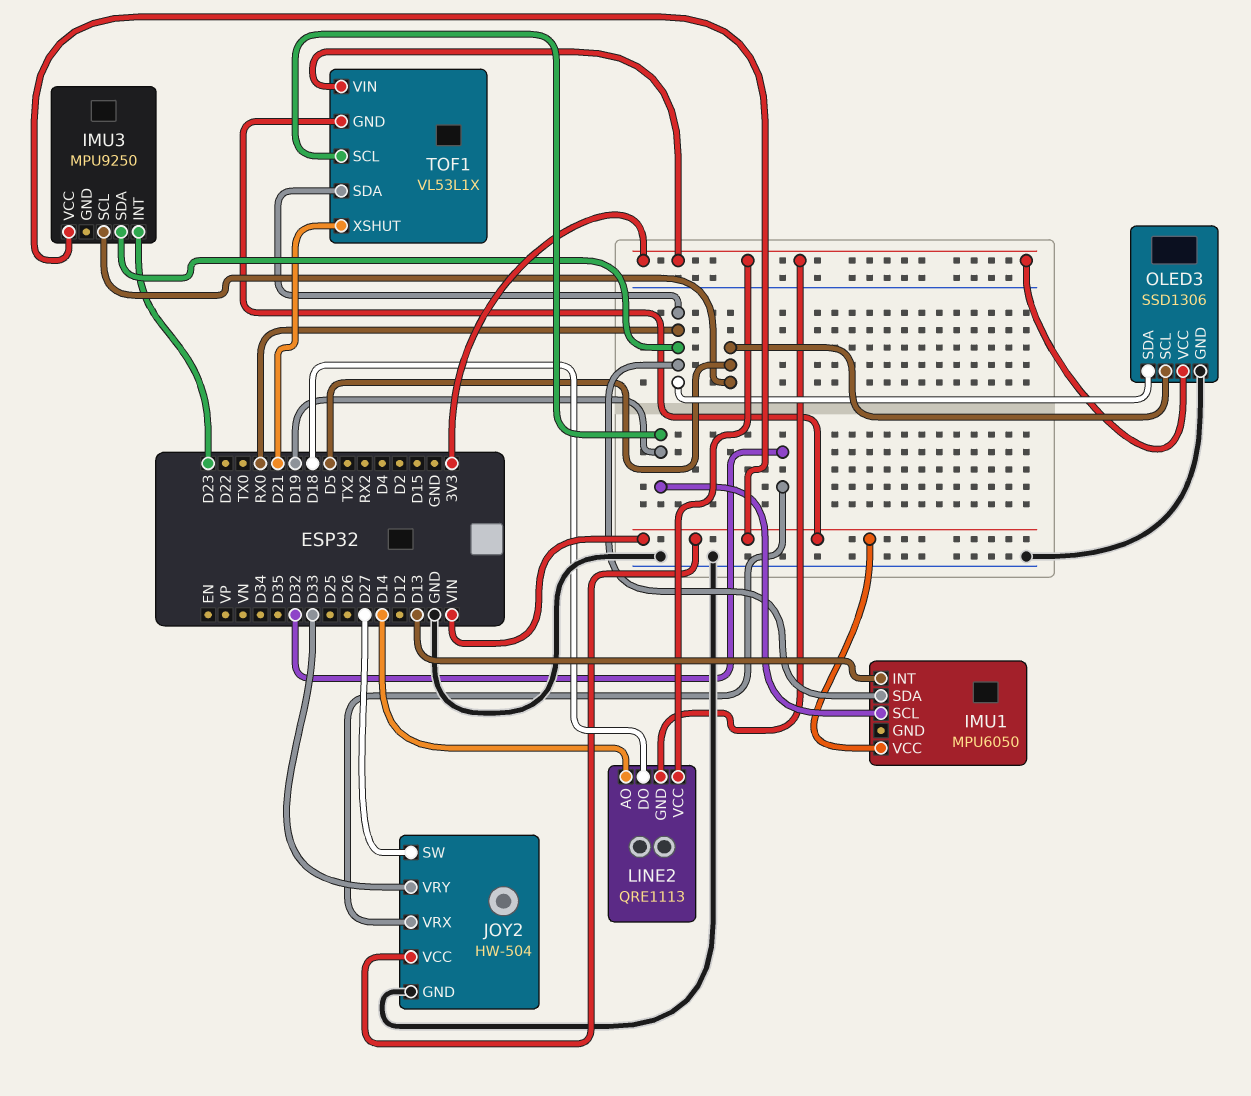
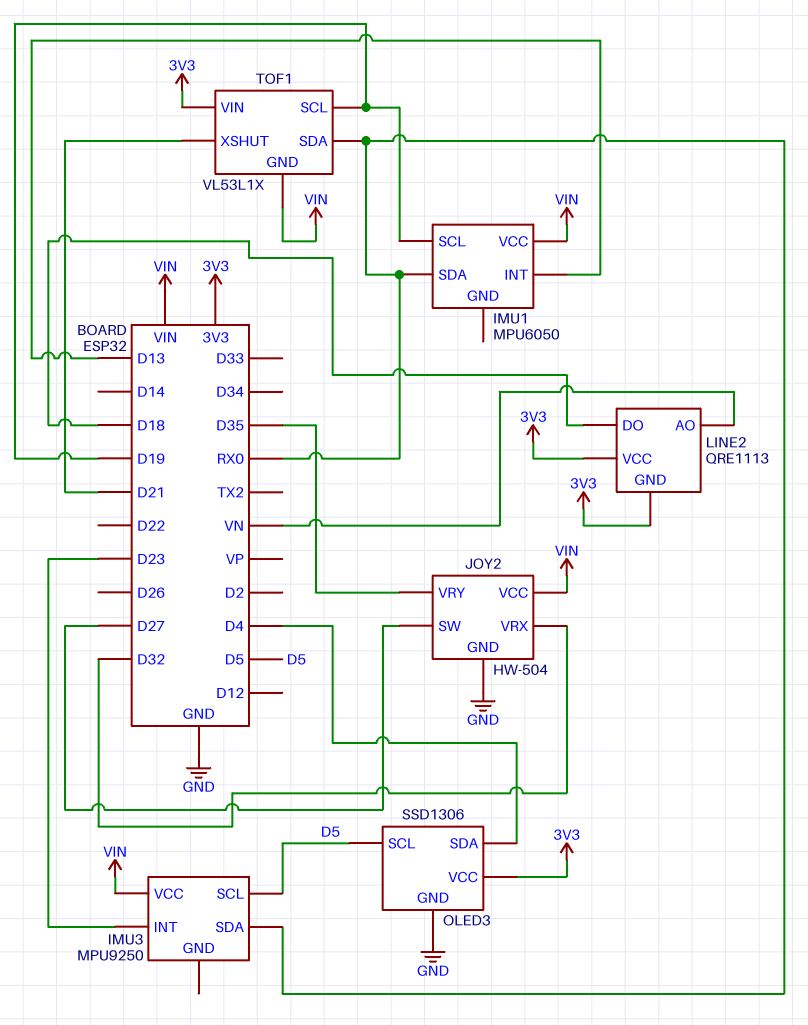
JOY2 pin VRY: D33 -> D35
LINE2 pin AO: D14 -> VN
OLED3 pin SDA: RX0 -> D4

